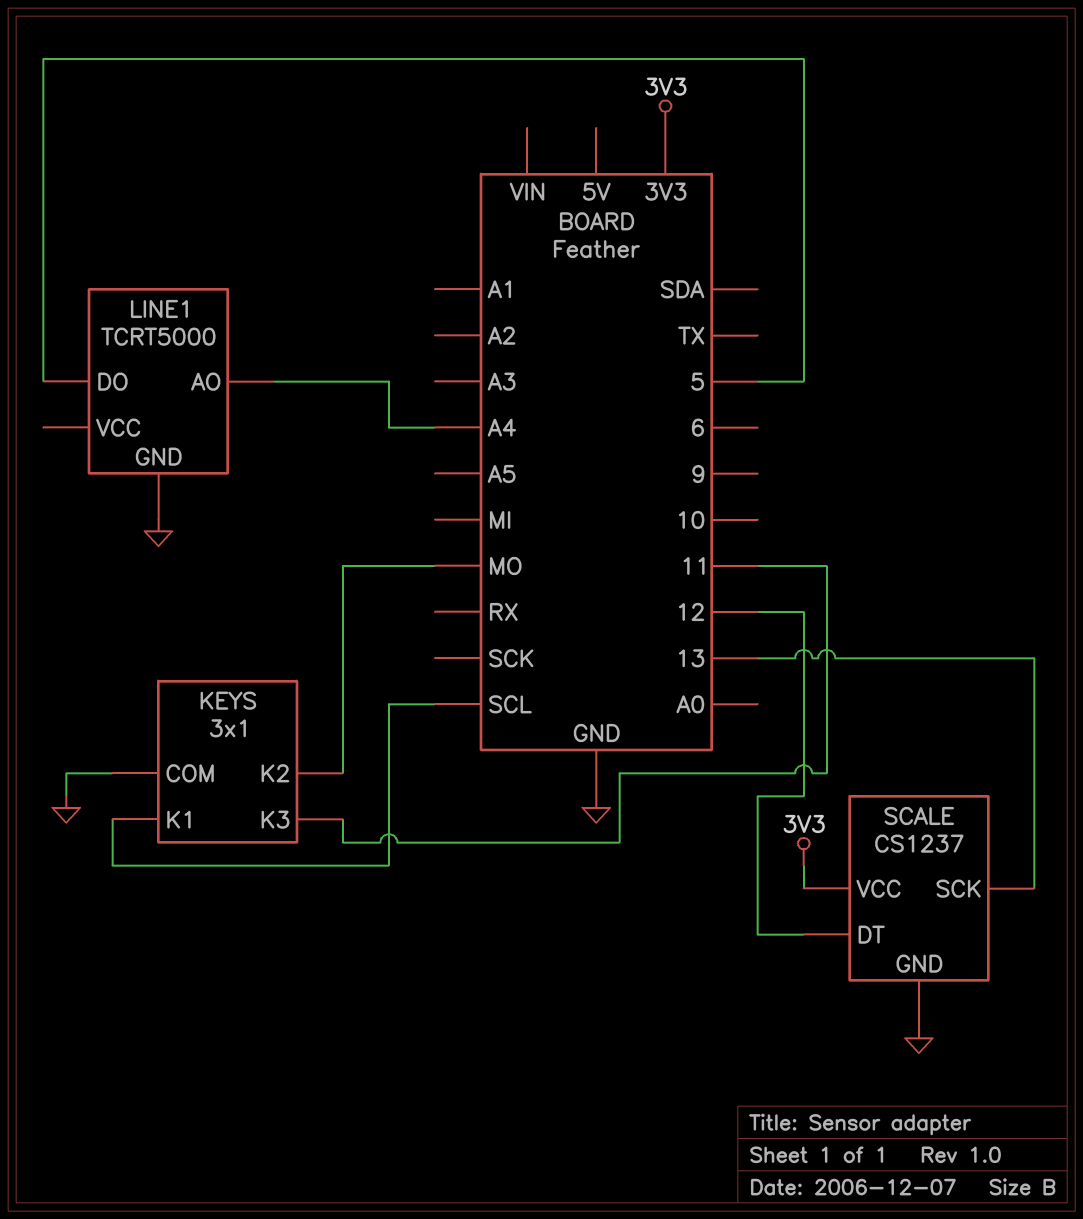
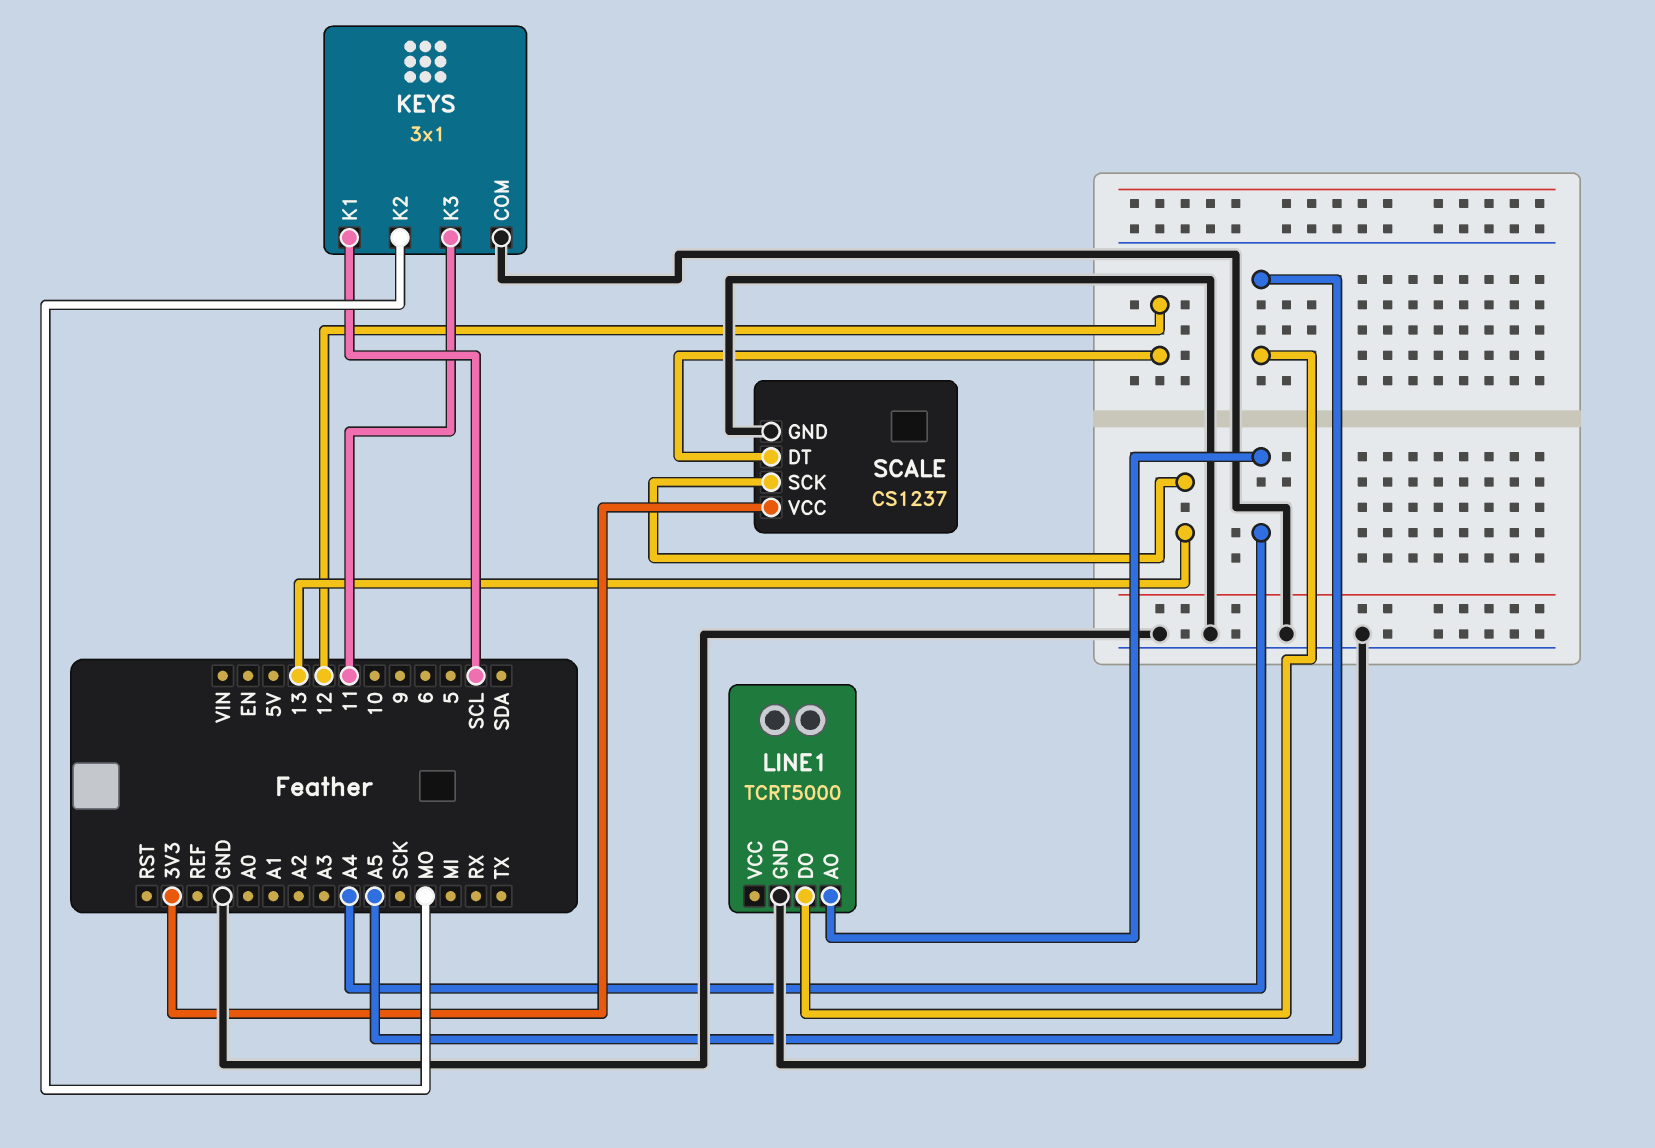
LINE1 pin DO: 5 -> A5

